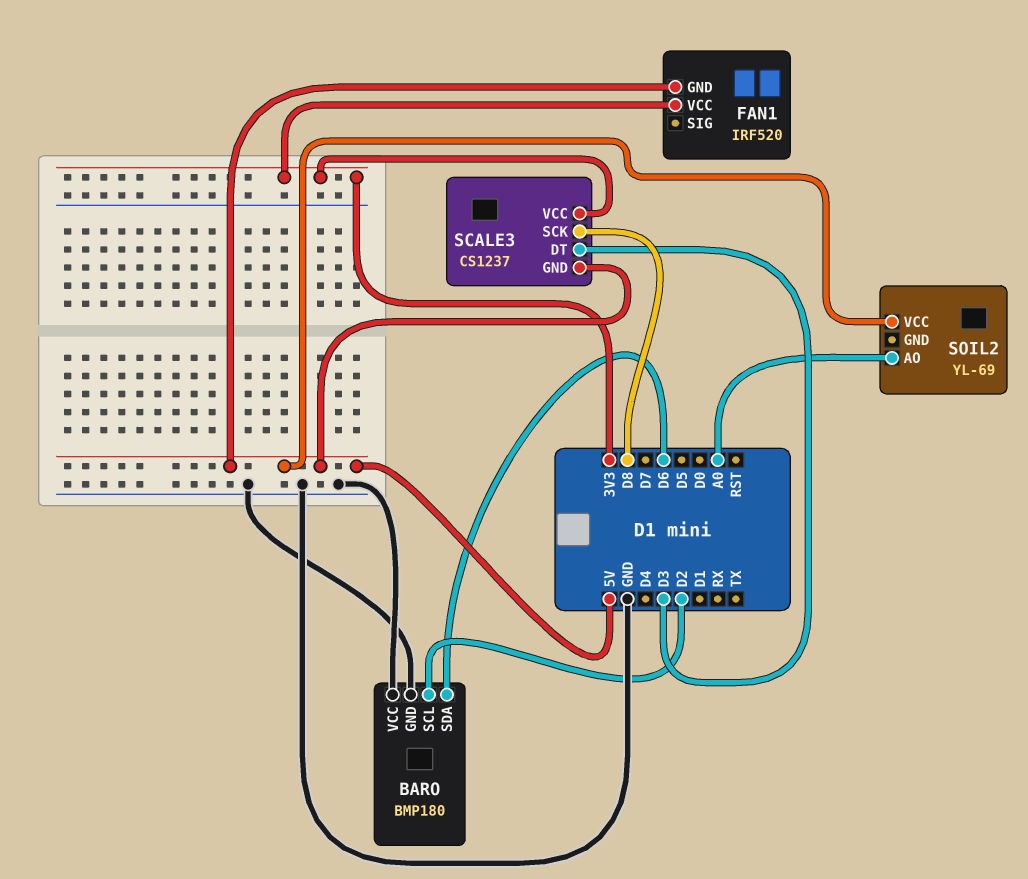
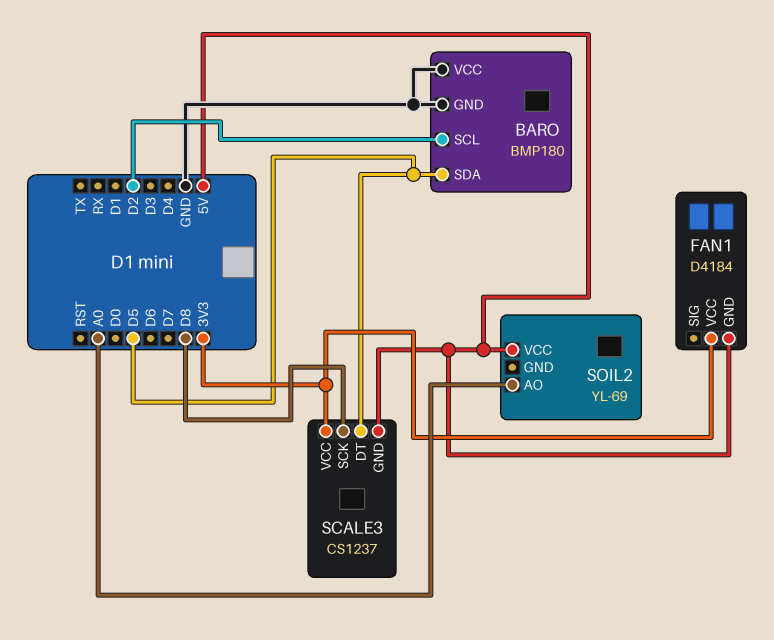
BARO pin SDA: D6 -> D5
FAN1: IRF520 -> D4184
SCALE3 pin DT: D3 -> D5

